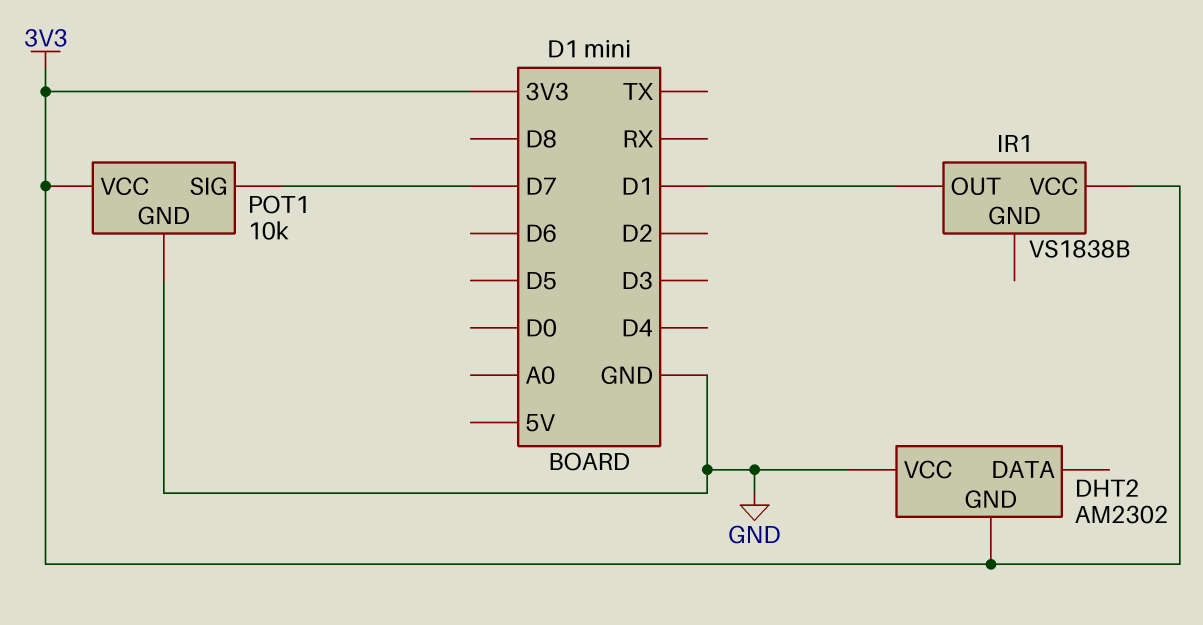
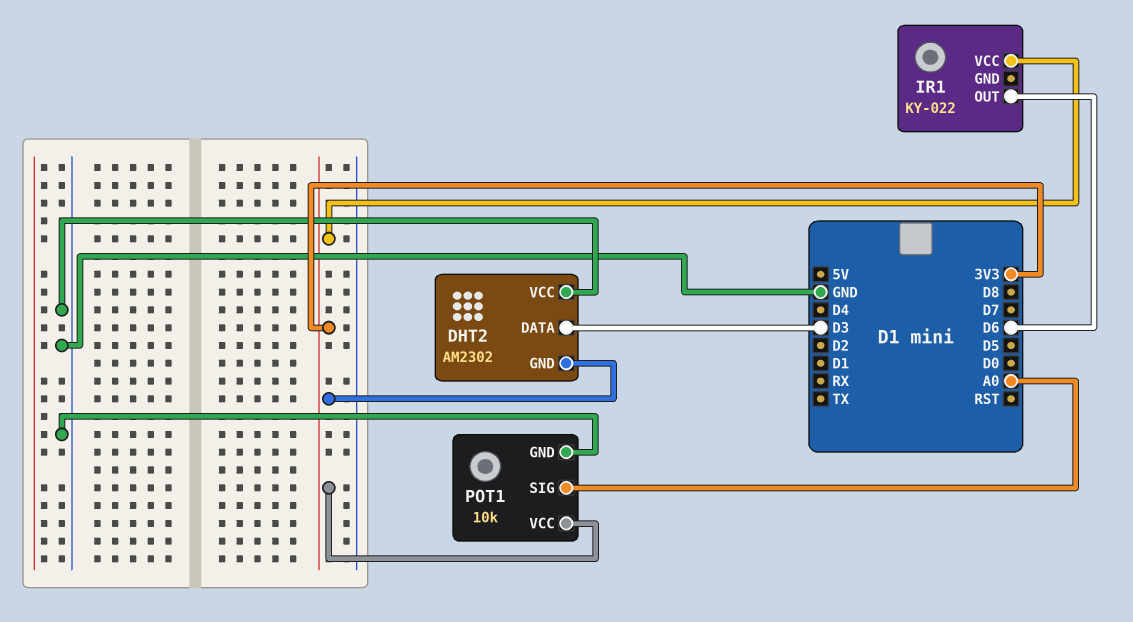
DHT2 pin DATA: none -> D3
IR1: VS1838B -> KY-022
IR1 pin OUT: D1 -> D6
POT1 pin SIG: D7 -> A0

